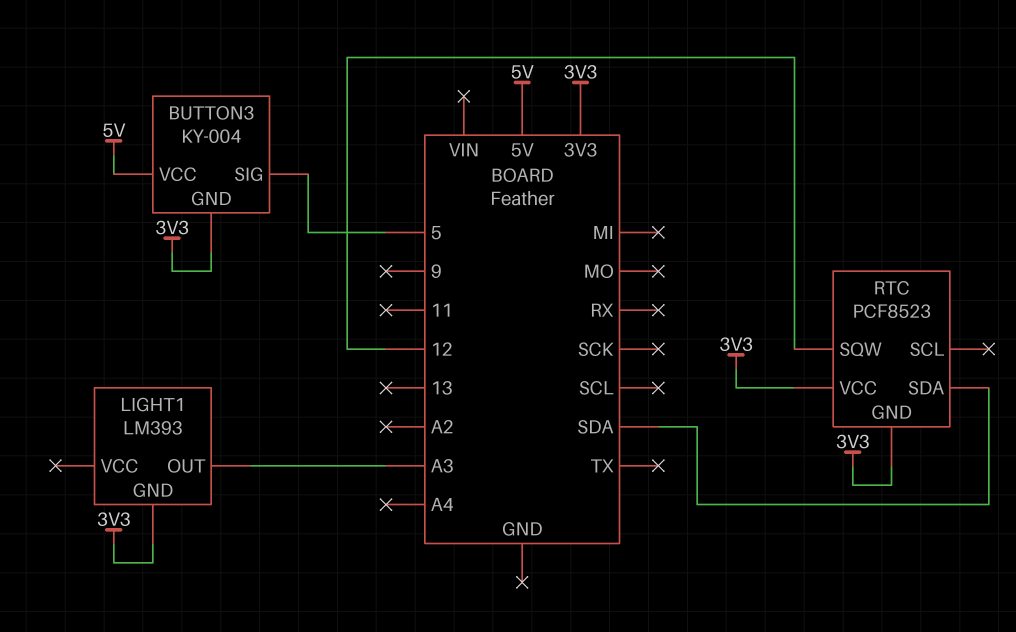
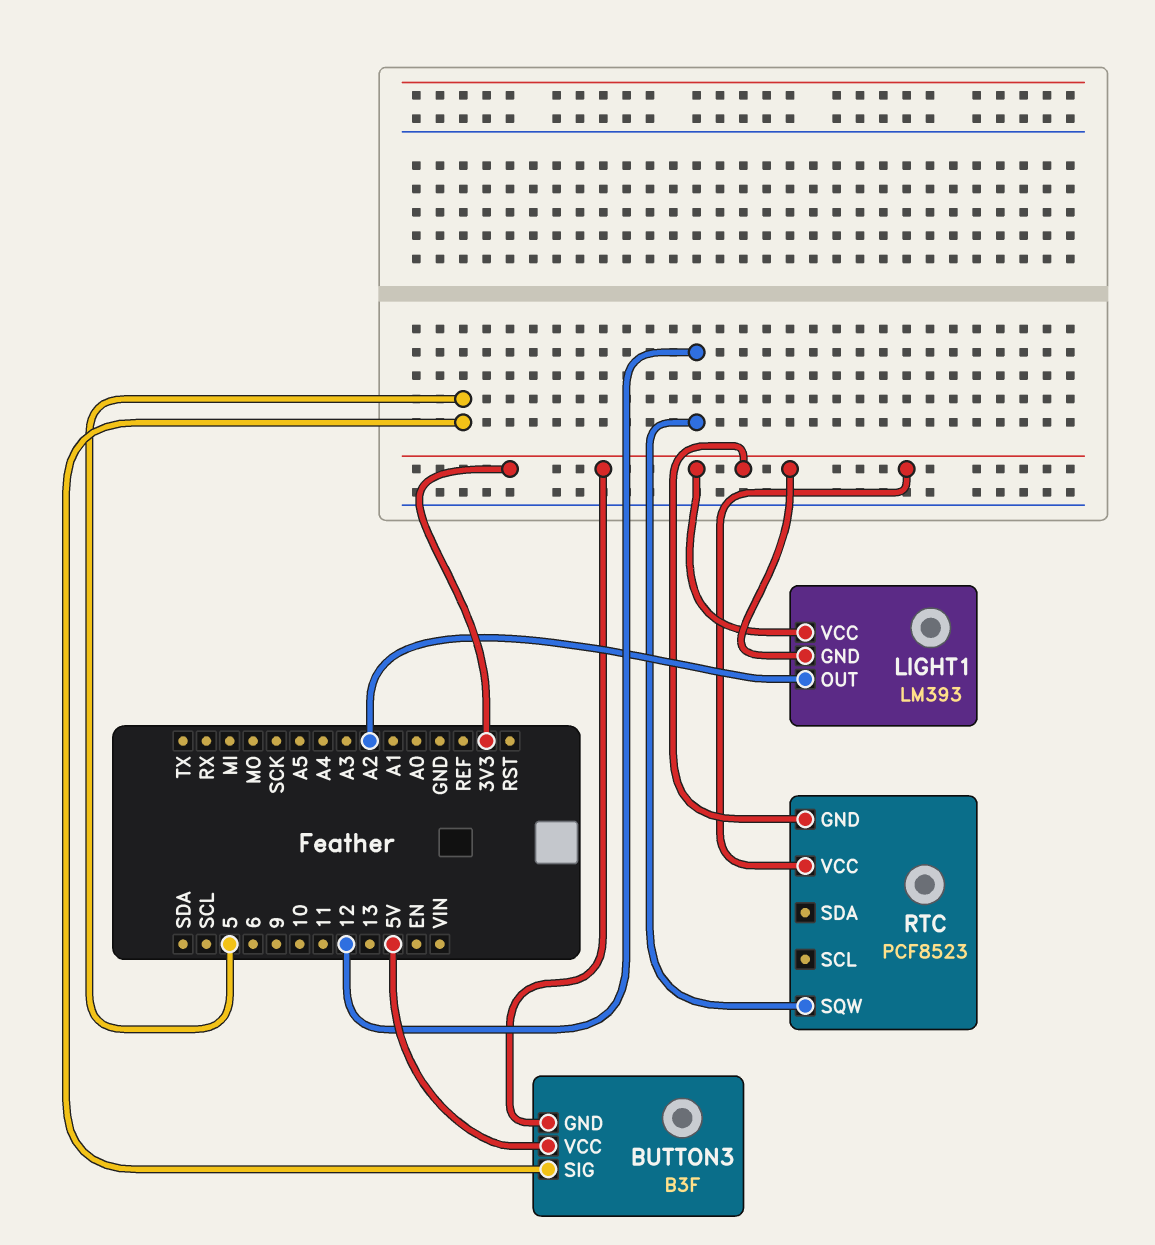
BUTTON3: KY-004 -> B3F
LIGHT1 pin OUT: A3 -> A2
LIGHT1 pin VCC: none -> 3V3
RTC pin SDA: SDA -> none

